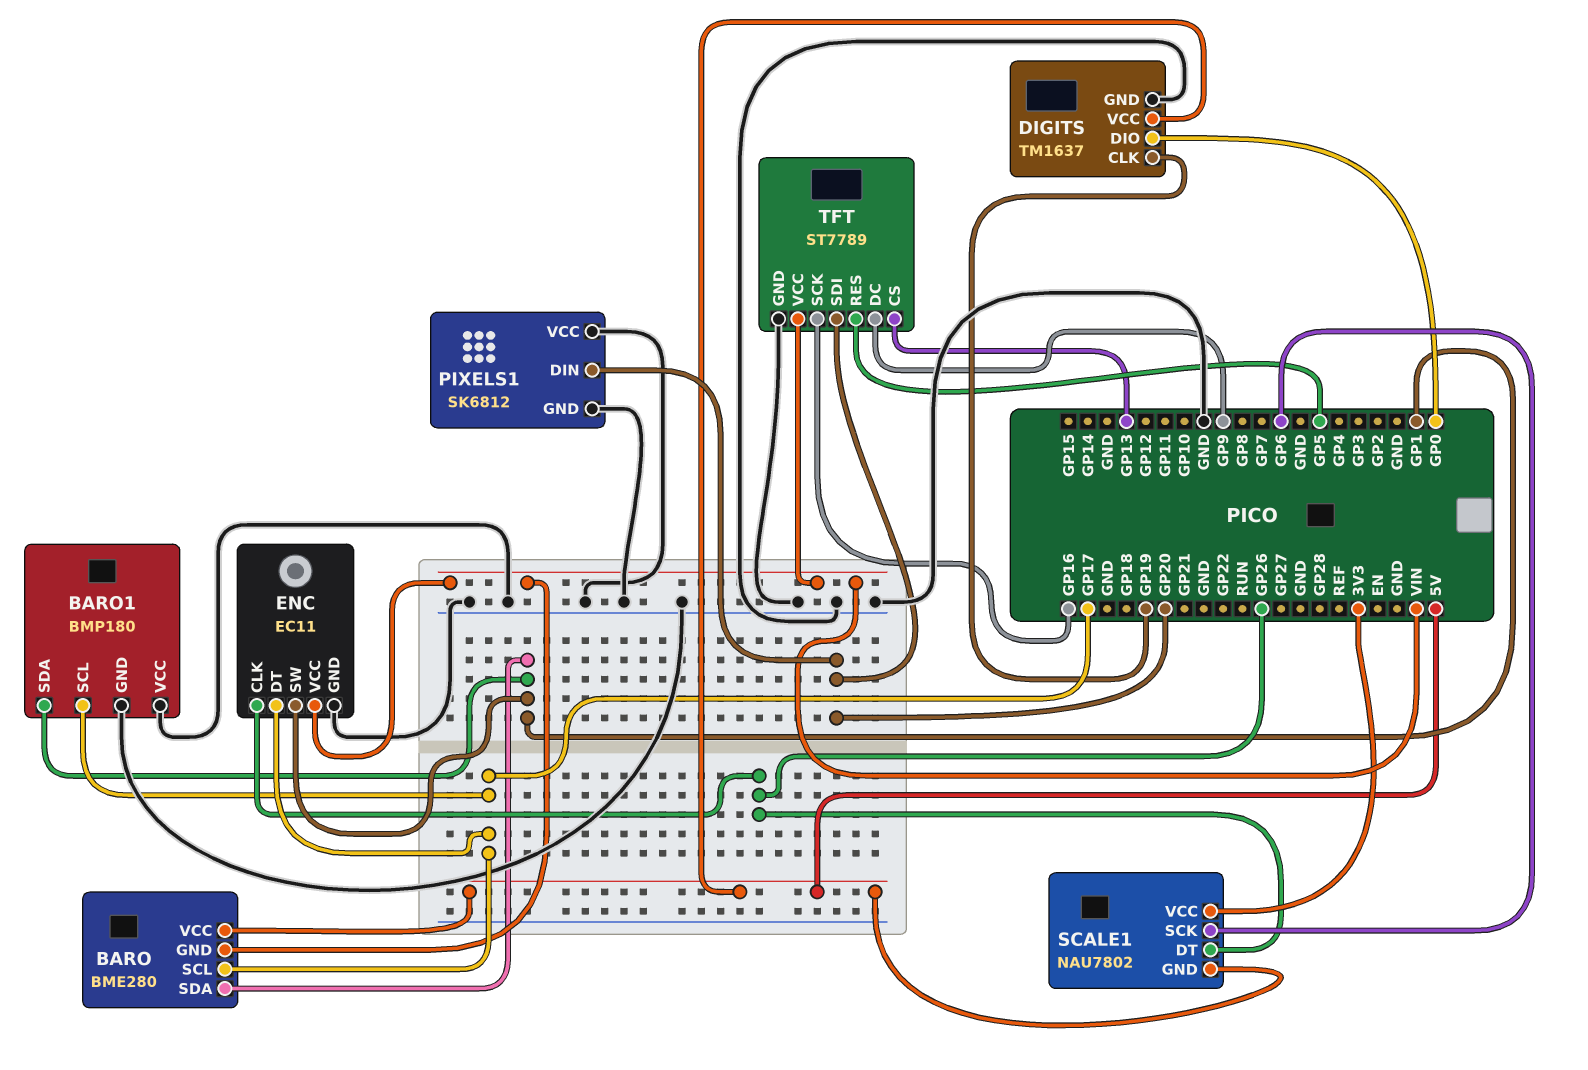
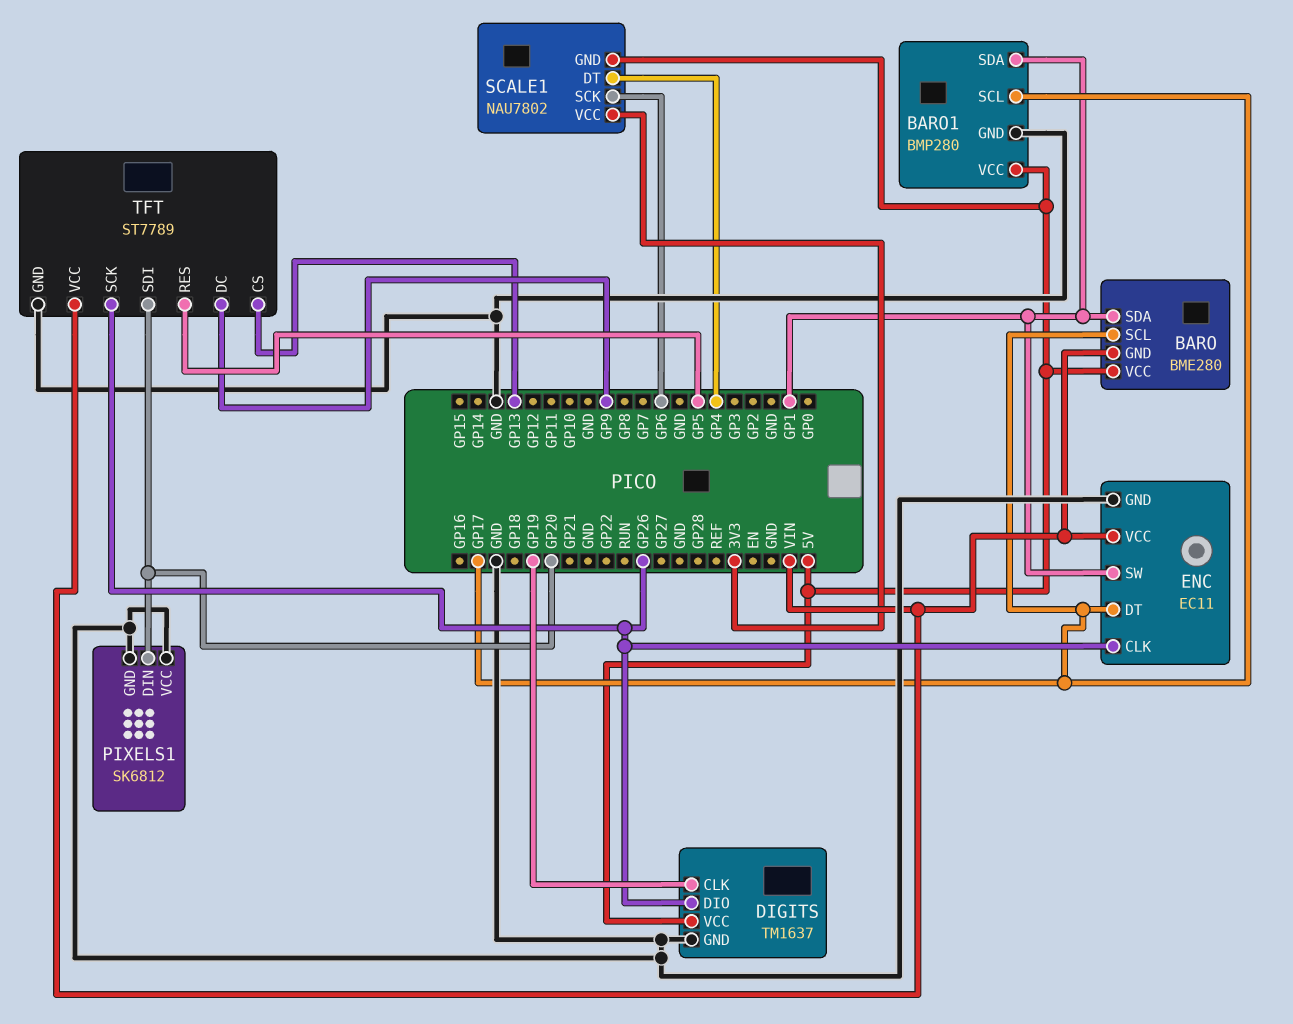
BARO1: BMP180 -> BMP280
BARO1 pin VCC: GND -> 5V
DIGITS pin DIO: GP0 -> GP26
SCALE1 pin DT: GP26 -> GP4
TFT pin SCK: GP16 -> GP26

